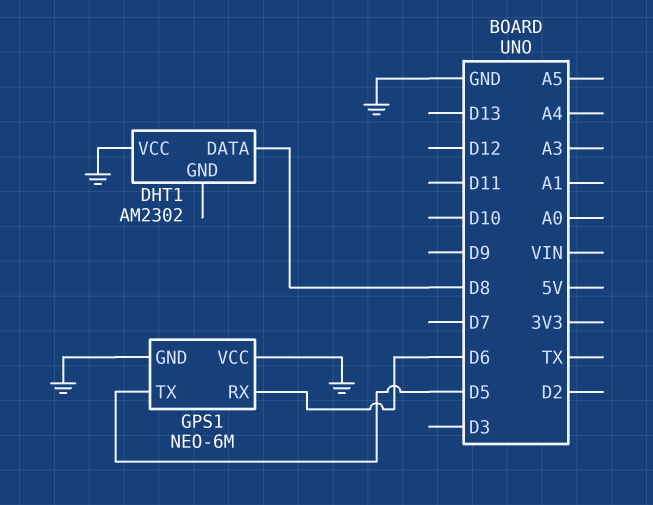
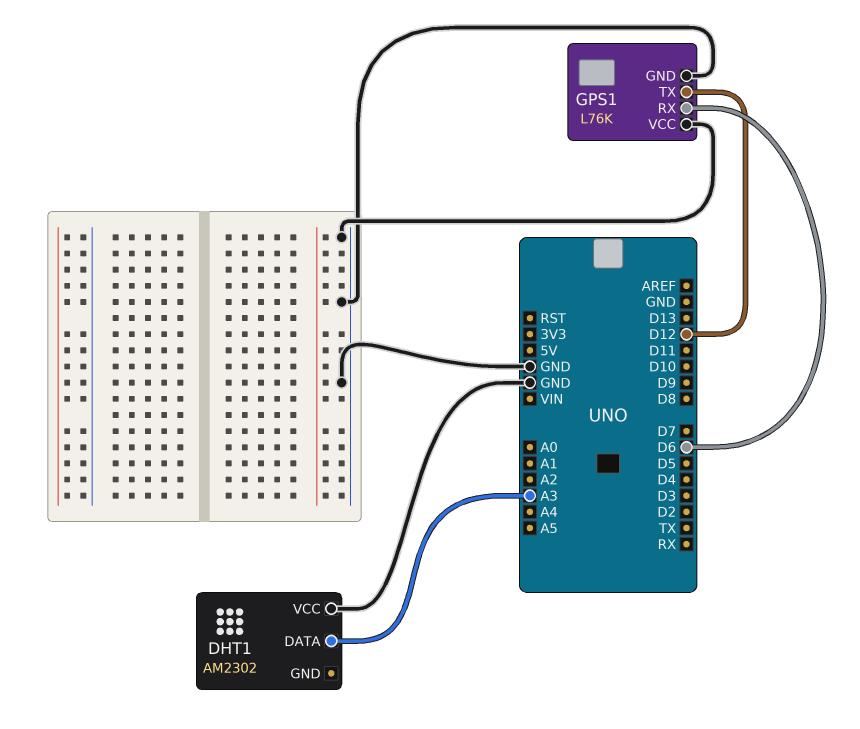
DHT1 pin DATA: D8 -> A3
GPS1: NEO-6M -> L76K
GPS1 pin TX: D5 -> D12

